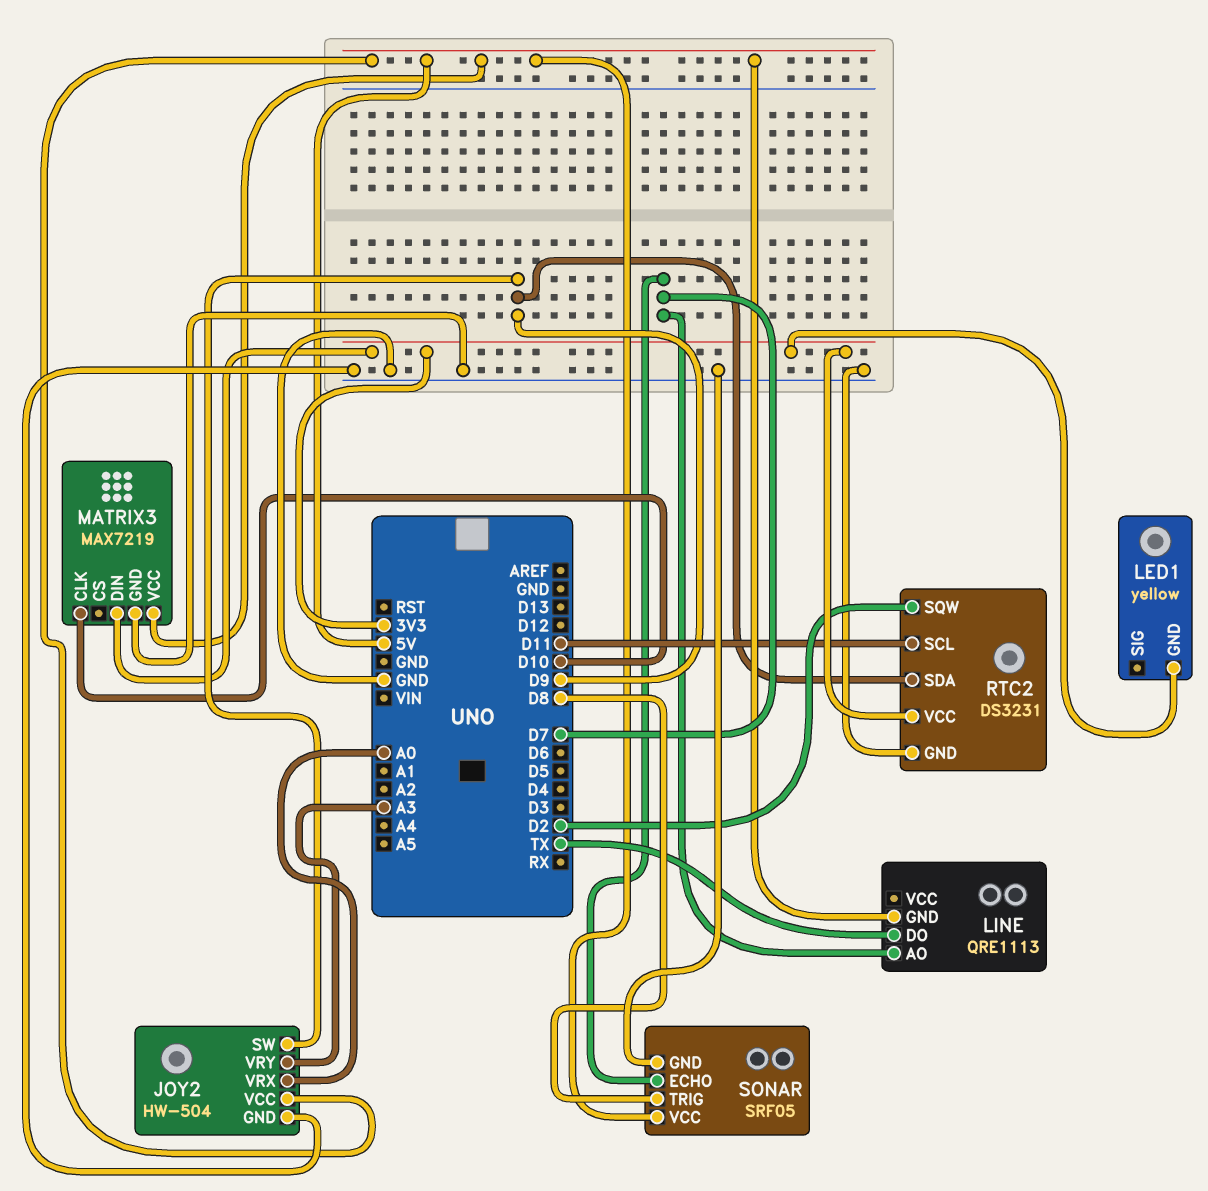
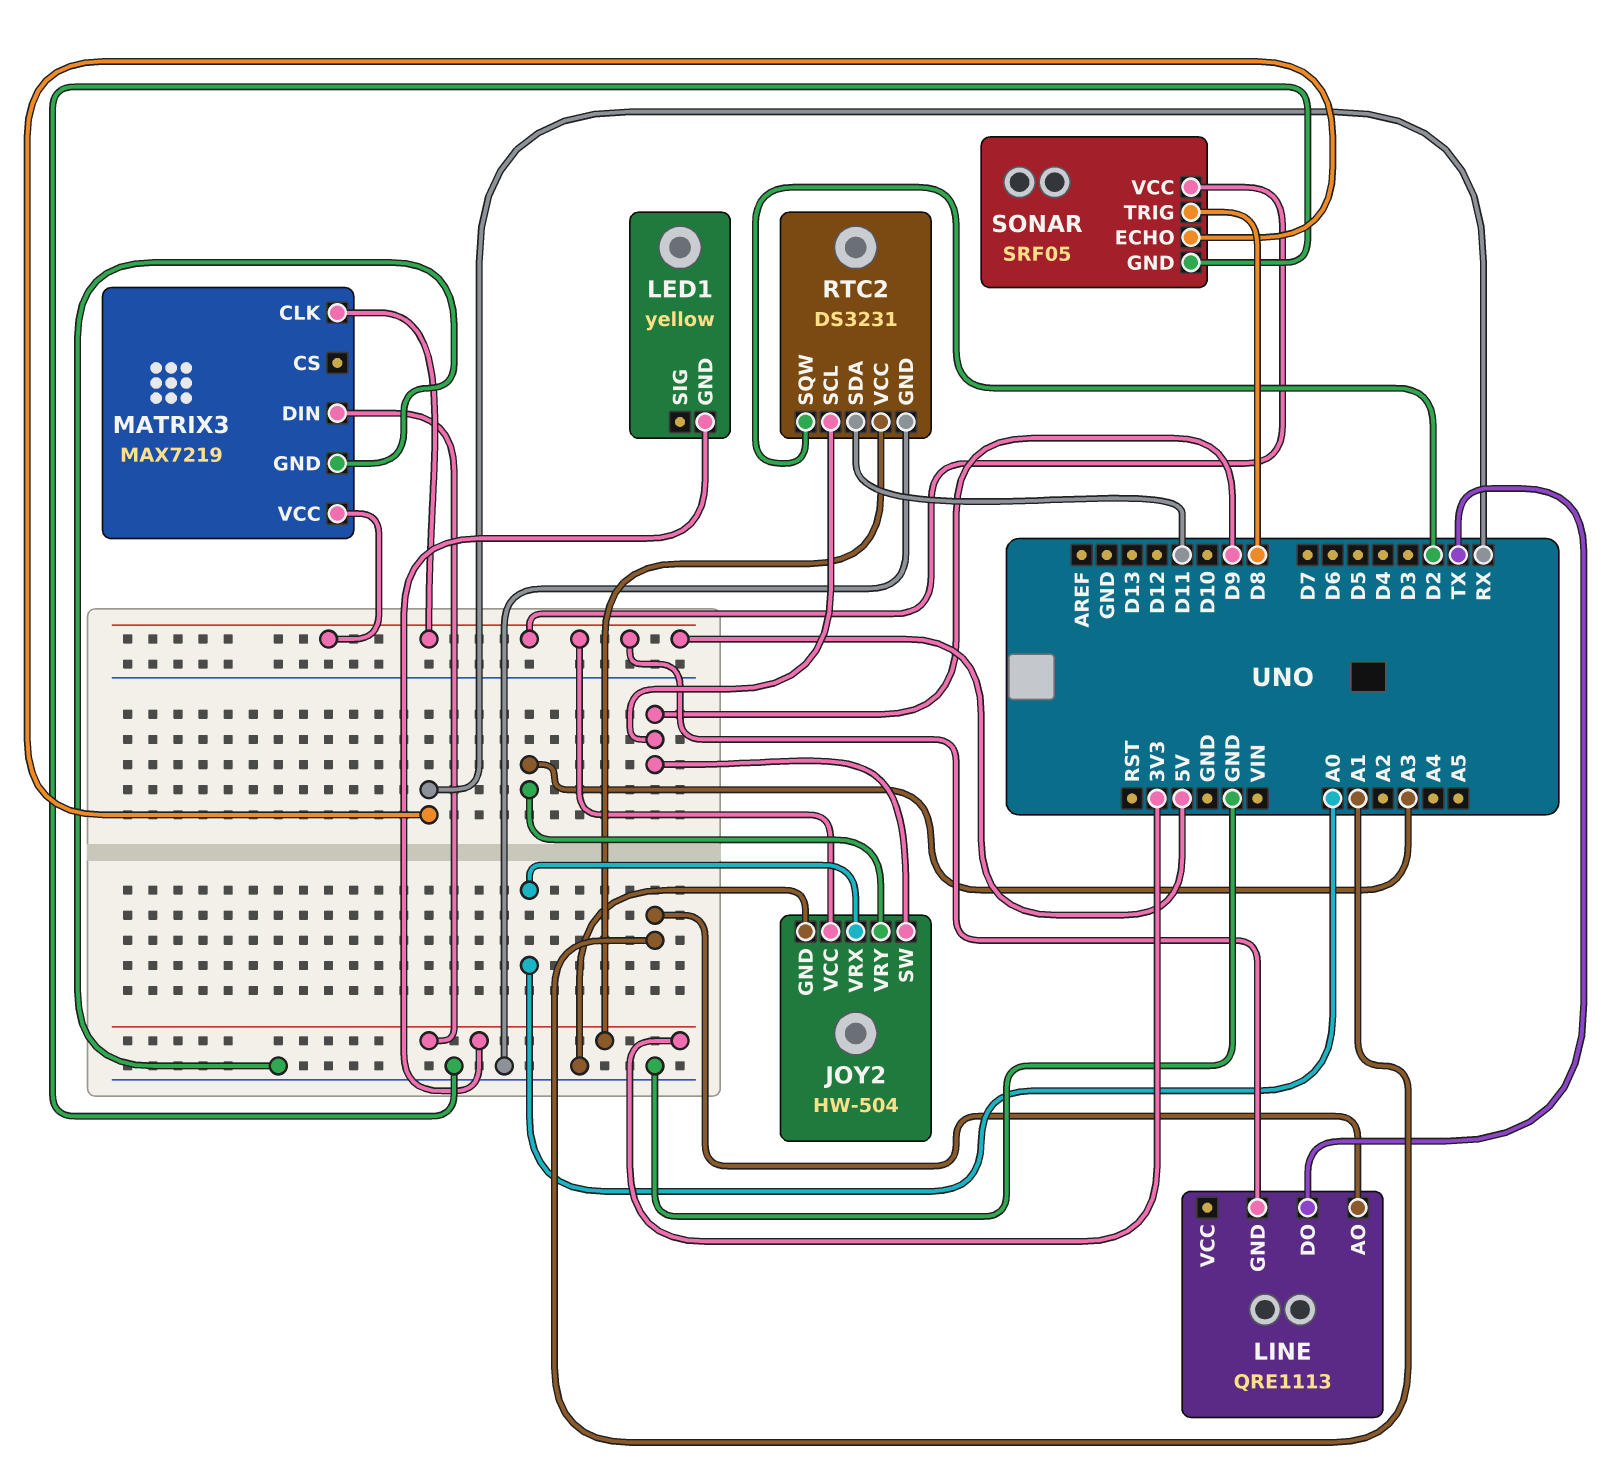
LINE pin AO: D7 -> A1
MATRIX3 pin CLK: D10 -> 5V
RTC2 pin SCL: D11 -> D9
RTC2 pin SDA: D9 -> D11
SONAR pin ECHO: D7 -> RX

